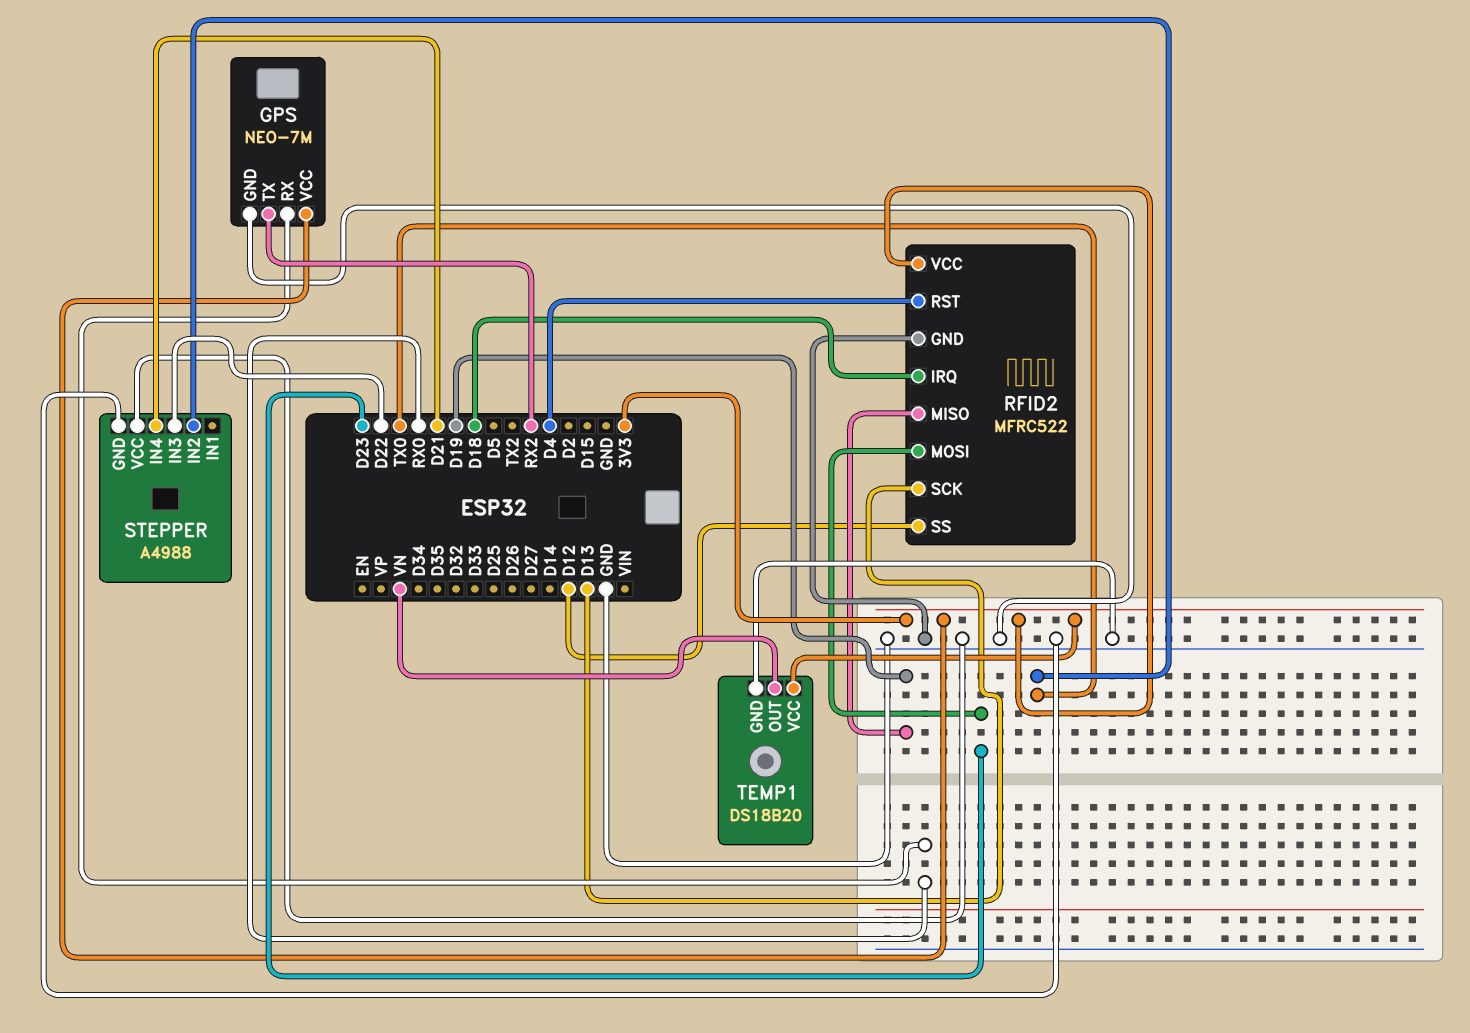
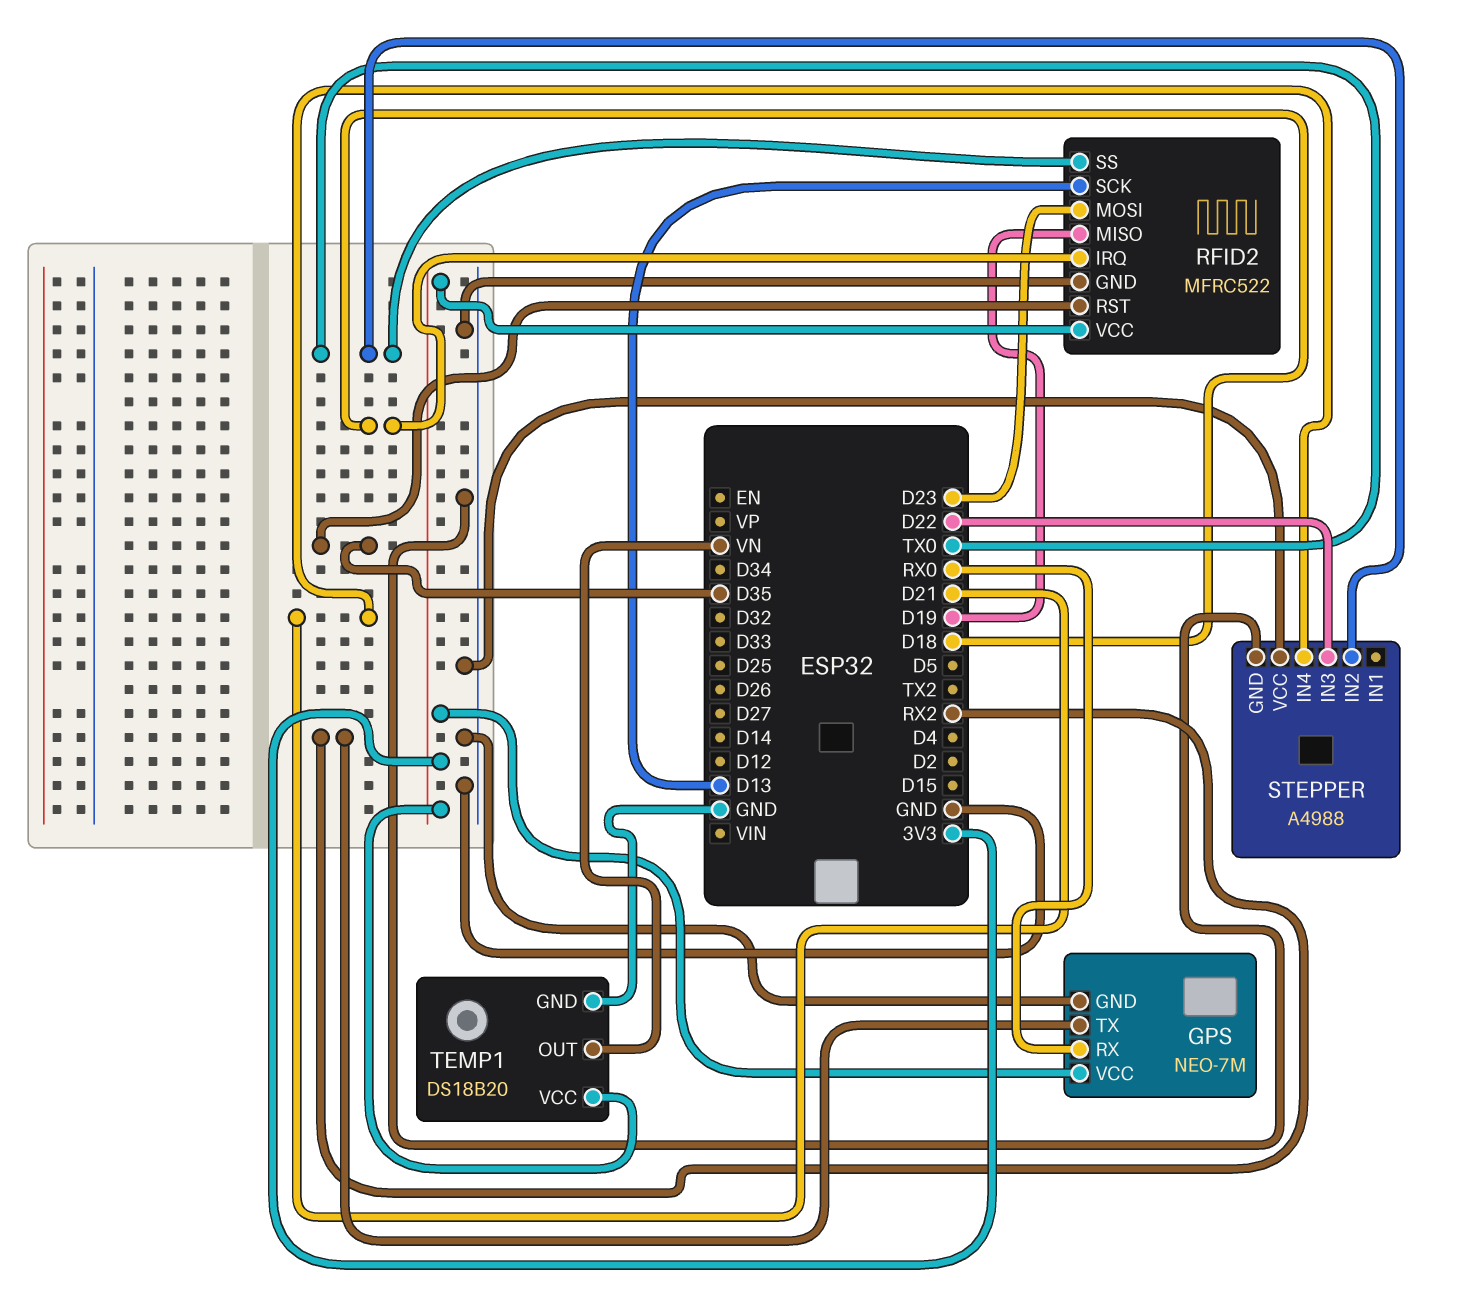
RFID2 pin RST: D4 -> D35
RFID2 pin SS: D12 -> TX0

